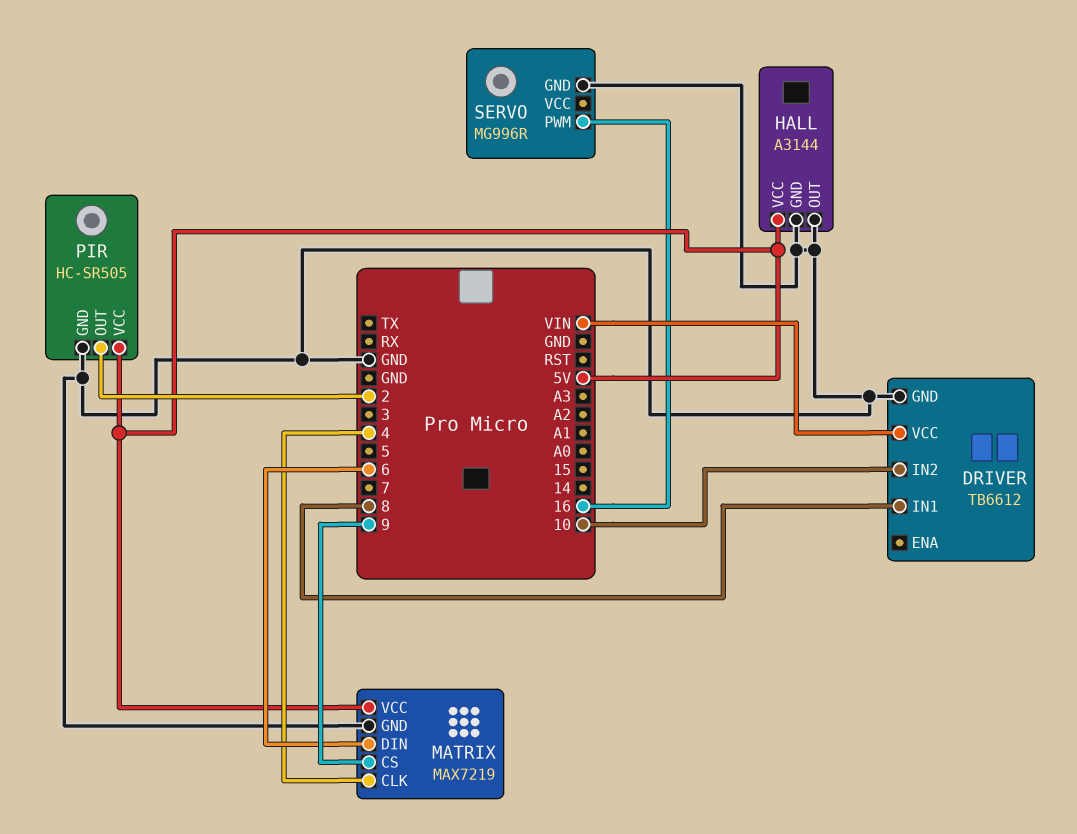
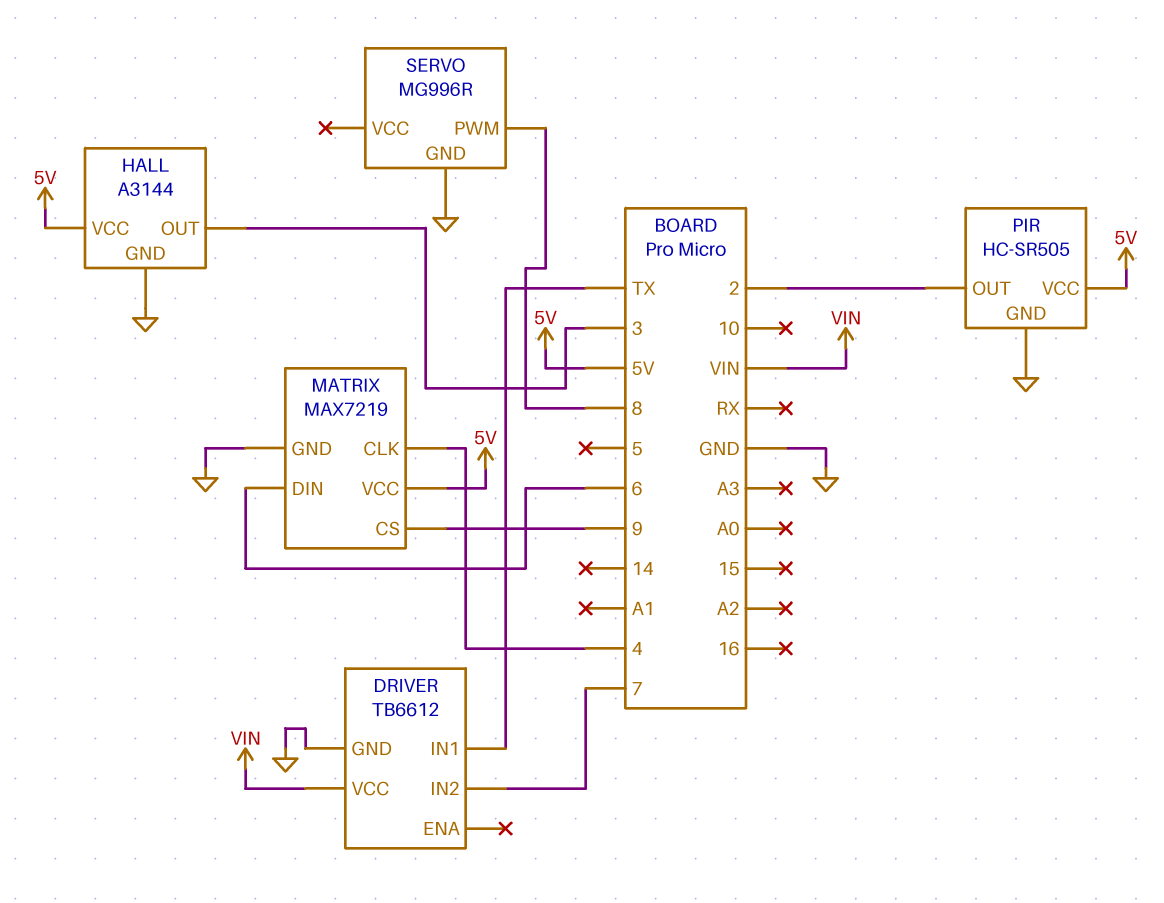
DRIVER pin IN1: 8 -> TX
DRIVER pin IN2: 10 -> 7
HALL pin OUT: GND -> 3
SERVO pin PWM: 16 -> 8

